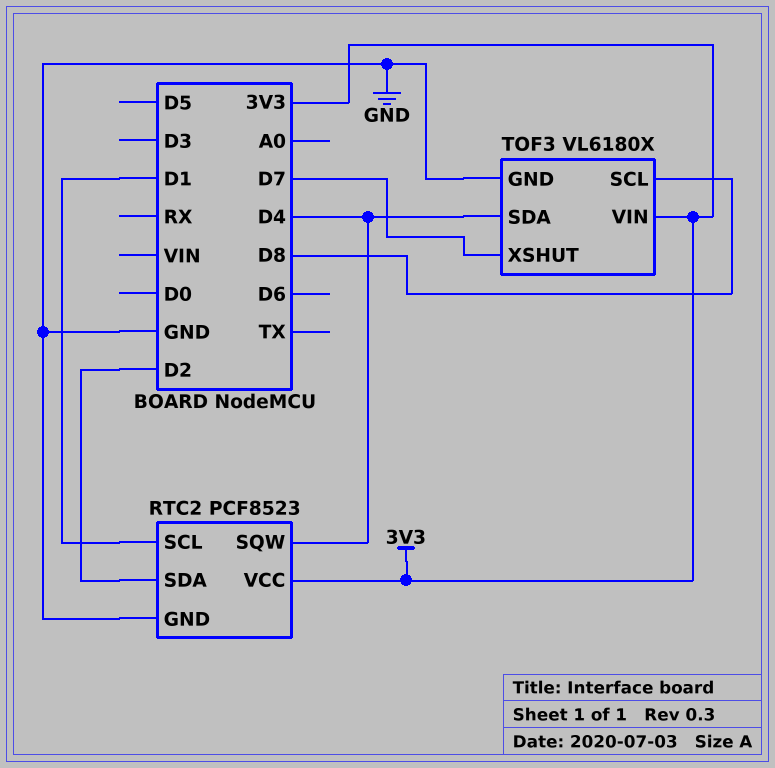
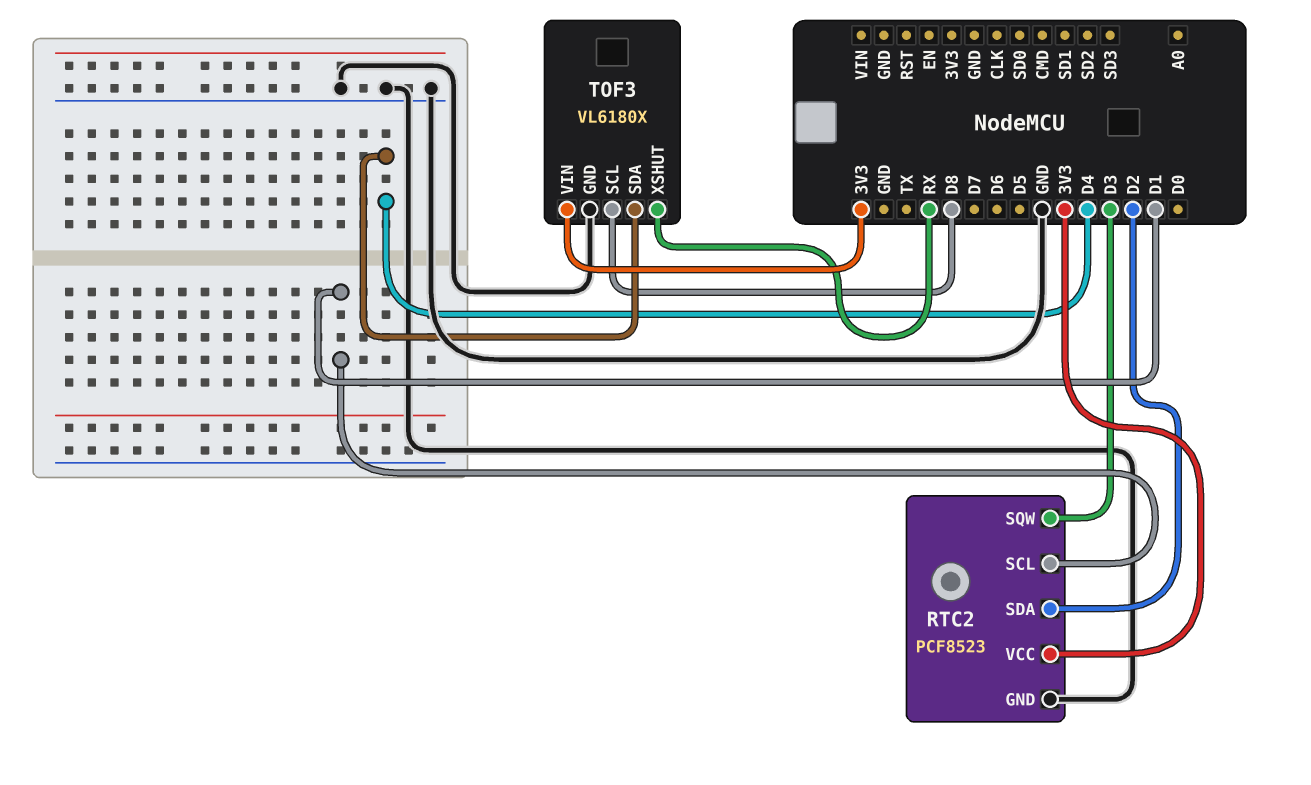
RTC2 pin SQW: D4 -> D3
TOF3 pin XSHUT: D7 -> RX

